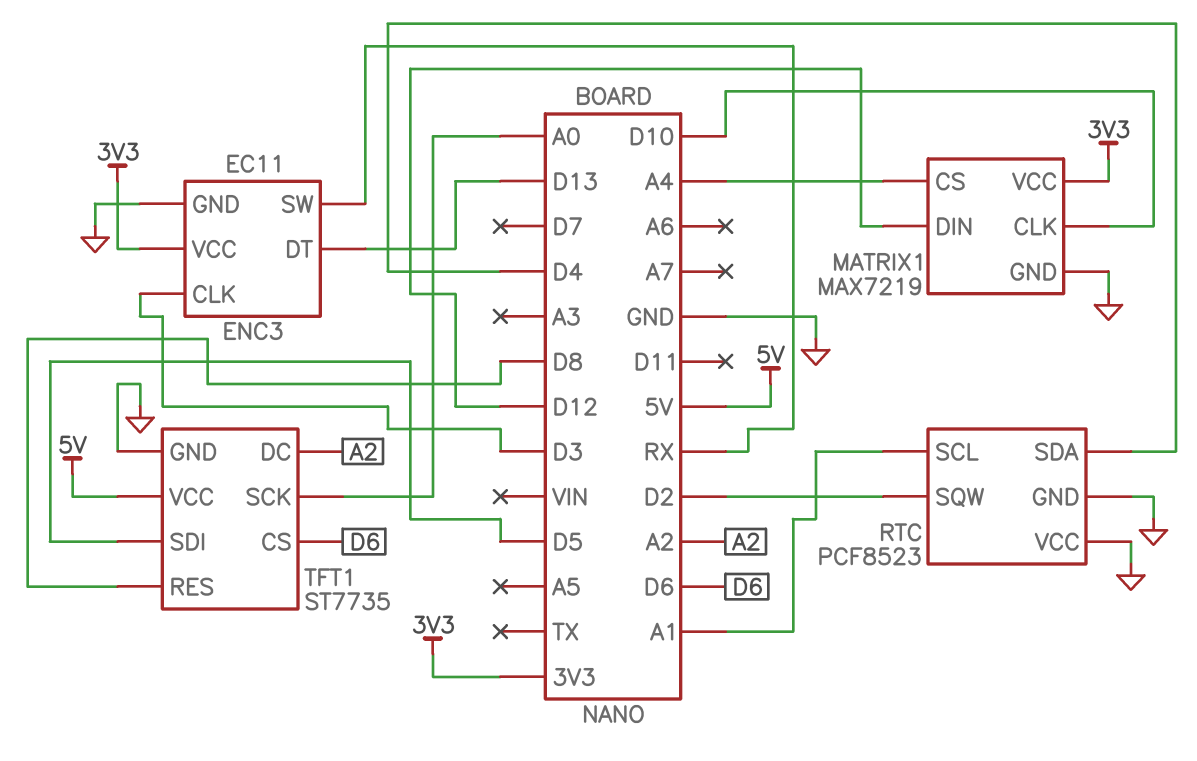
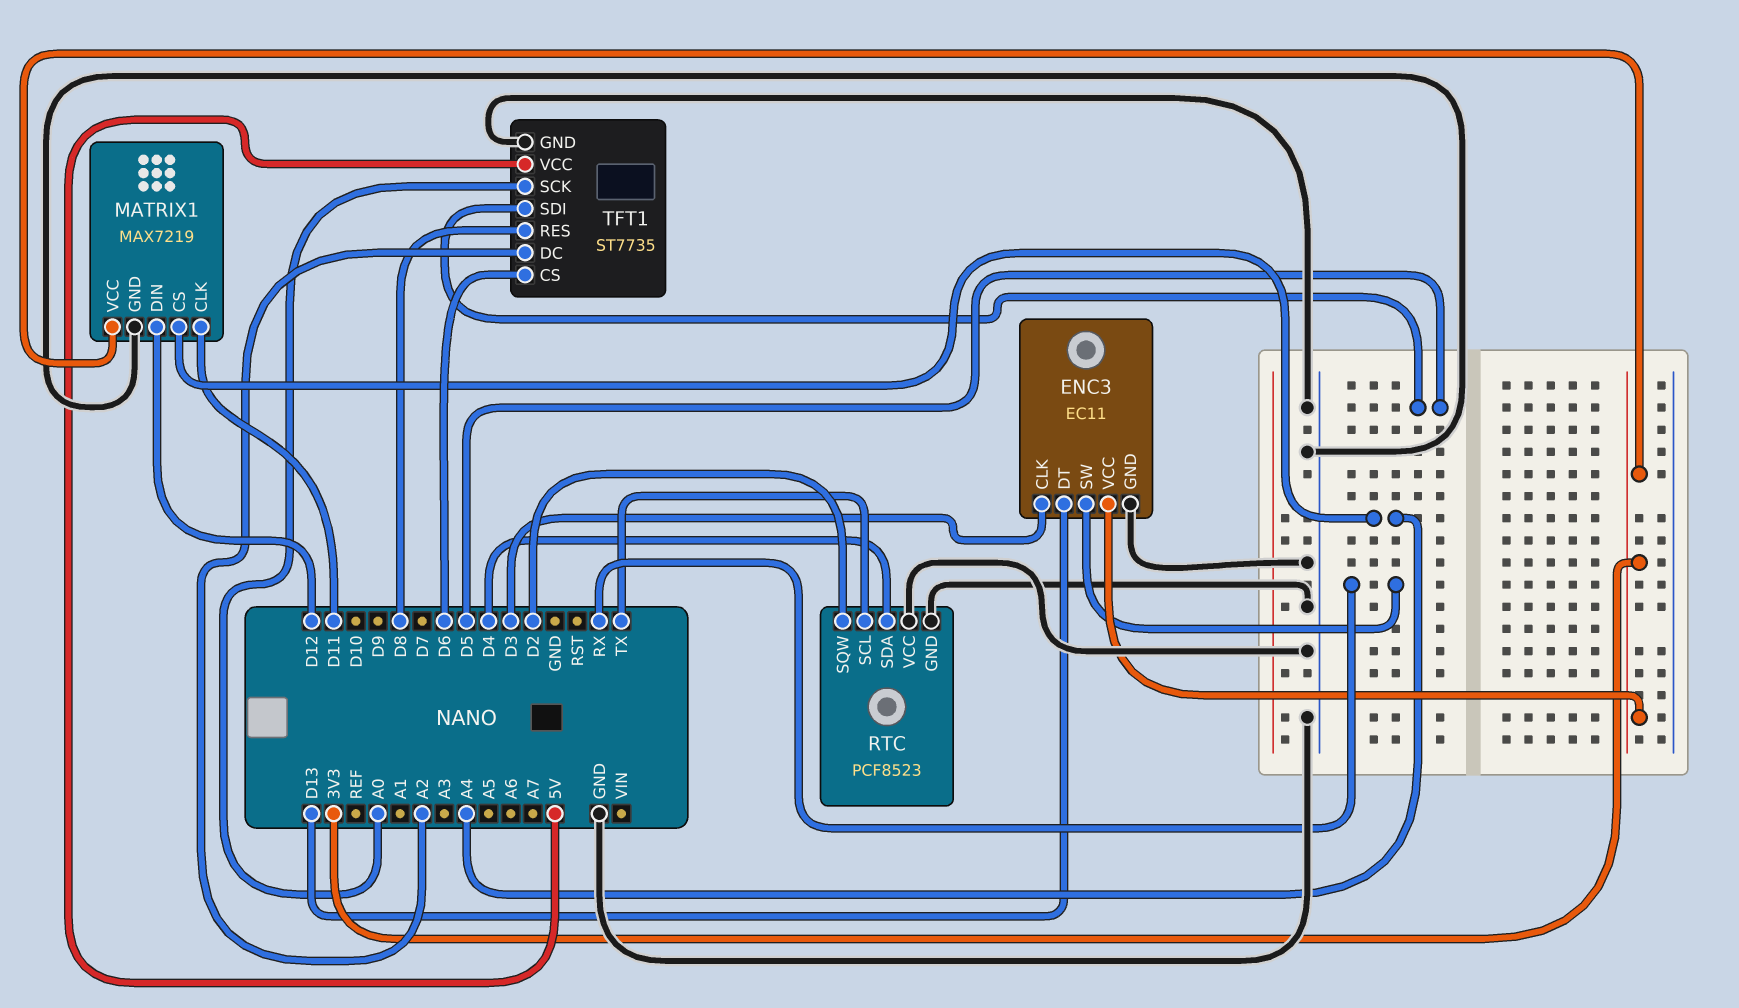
MATRIX1 pin CLK: D10 -> D11
RTC pin SCL: A1 -> TX

